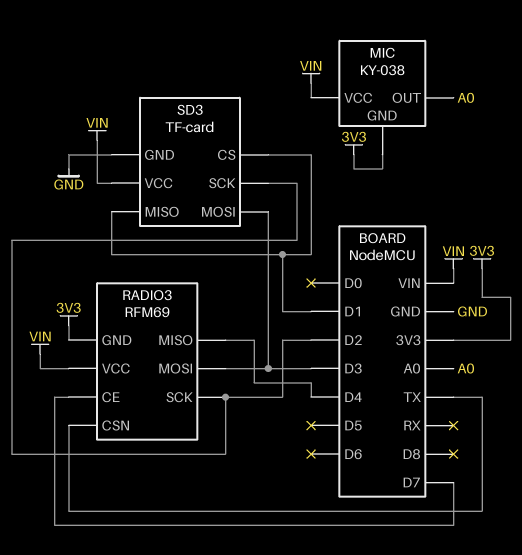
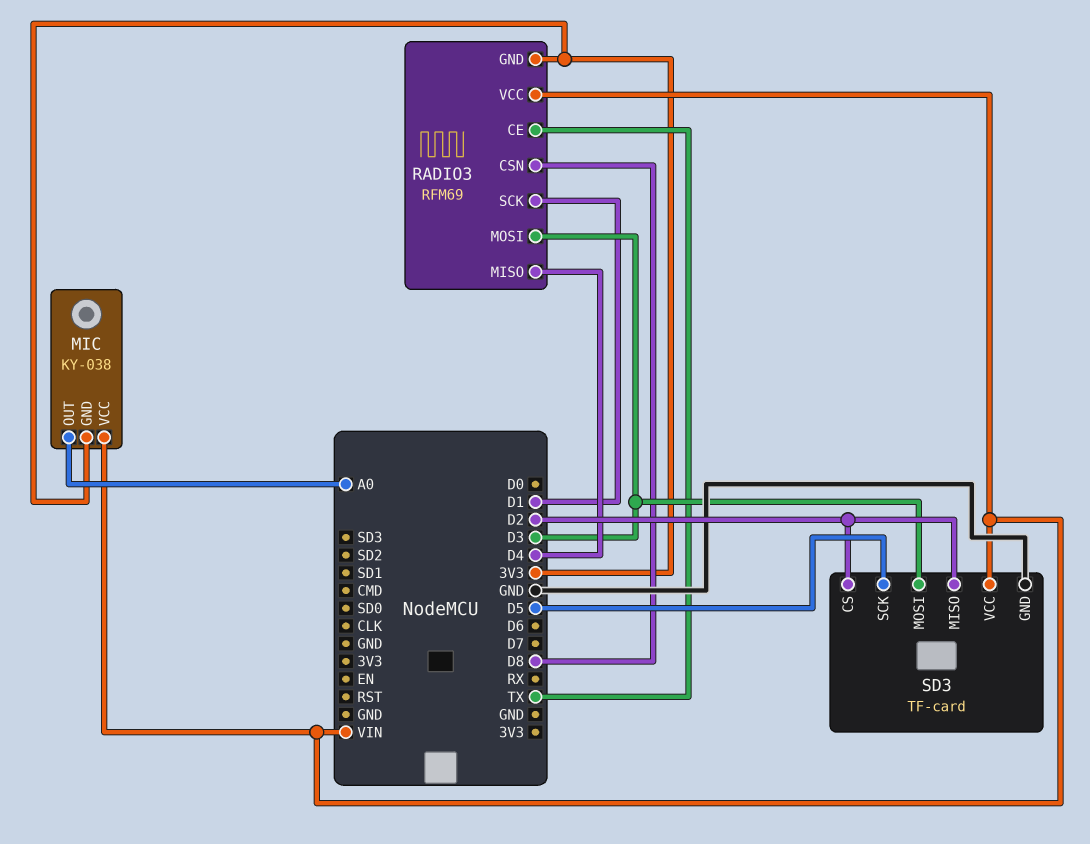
RADIO3 pin CE: D7 -> TX
RADIO3 pin CSN: TX -> D8
RADIO3 pin SCK: D2 -> D1
SD3 pin CS: D1 -> D2
SD3 pin MISO: D1 -> D2
SD3 pin SCK: D2 -> D5

